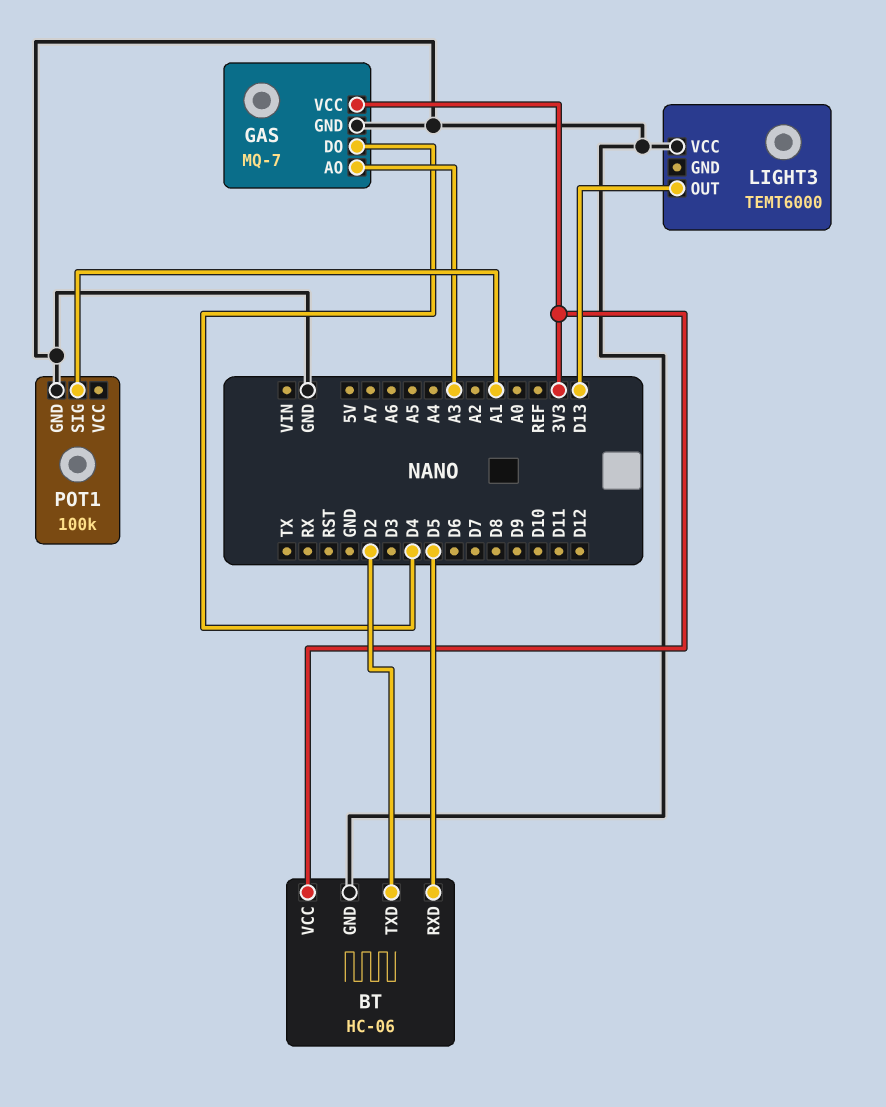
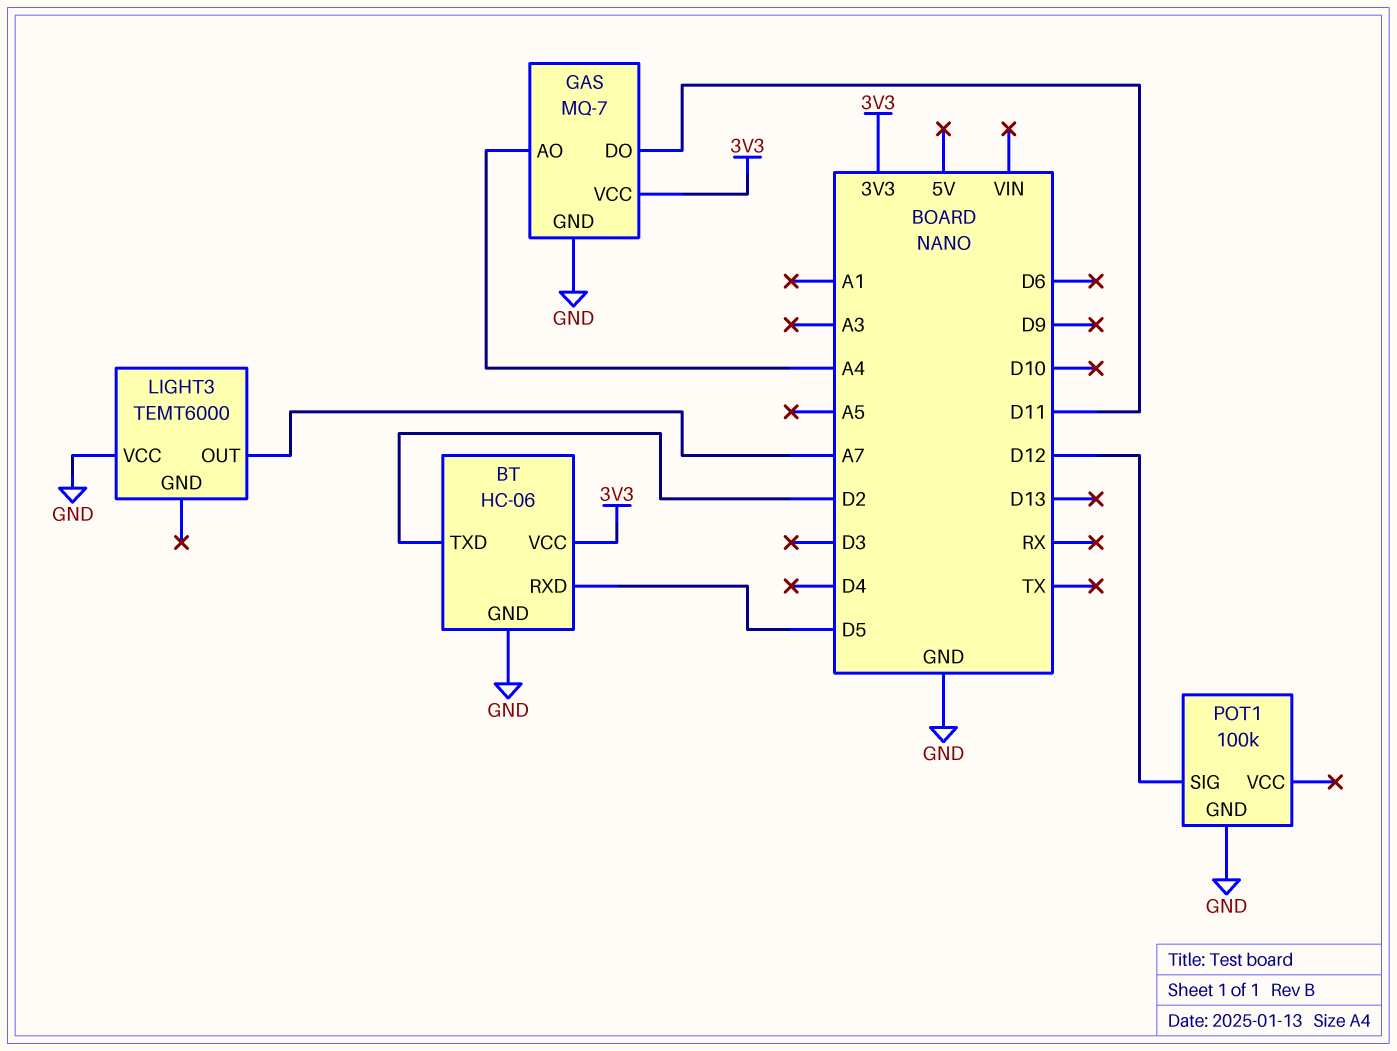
GAS pin AO: A3 -> A4
GAS pin DO: D4 -> D11
LIGHT3 pin OUT: D13 -> A7
POT1 pin SIG: A1 -> D12

